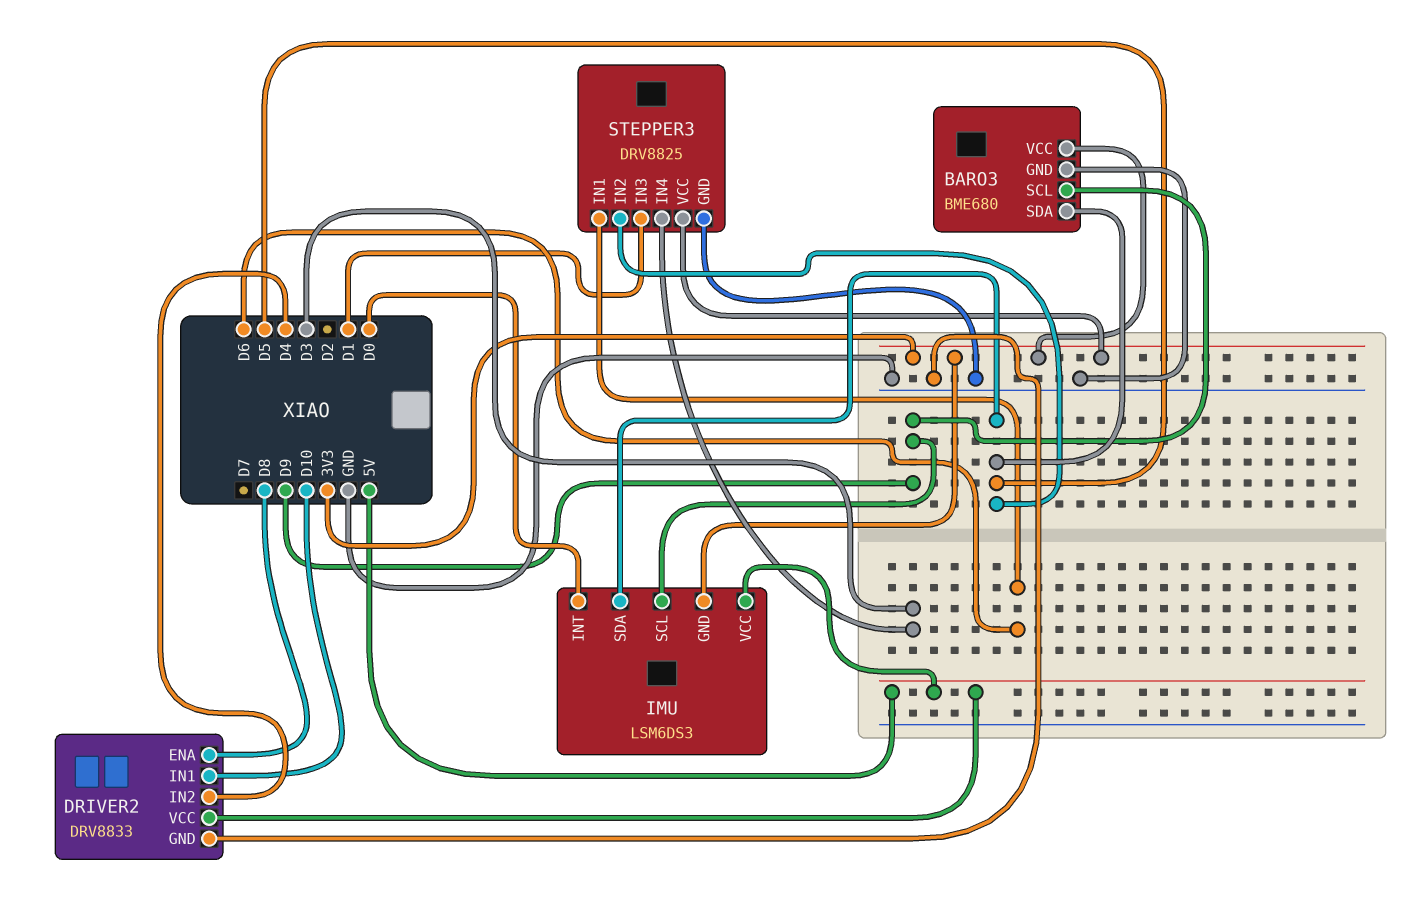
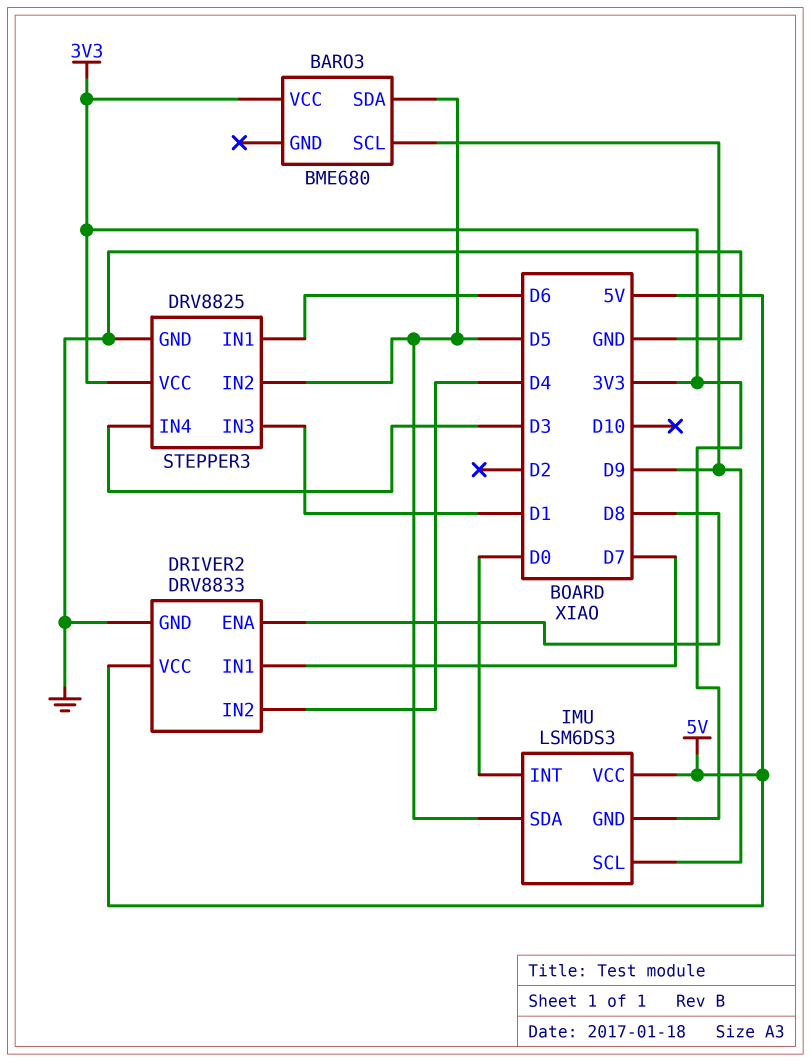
BARO3 pin GND: GND -> none
DRIVER2 pin IN1: D10 -> D7

